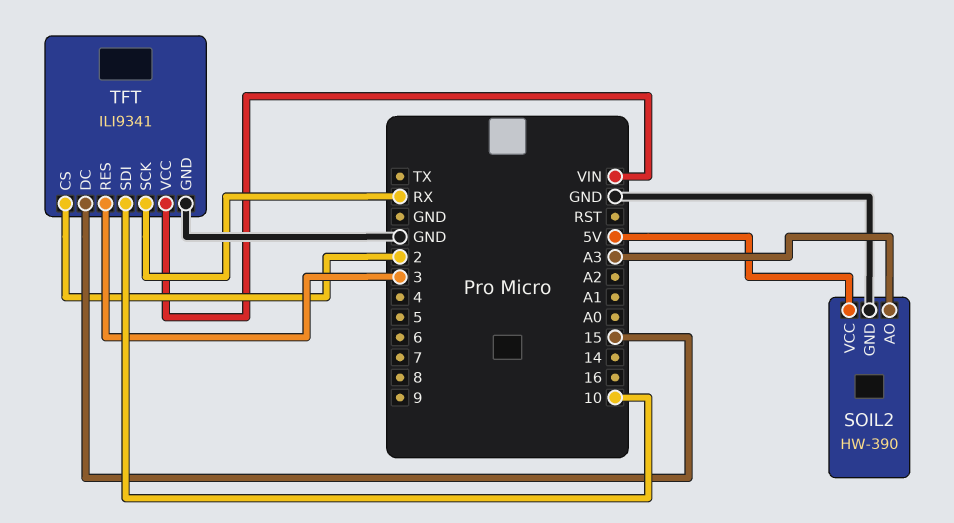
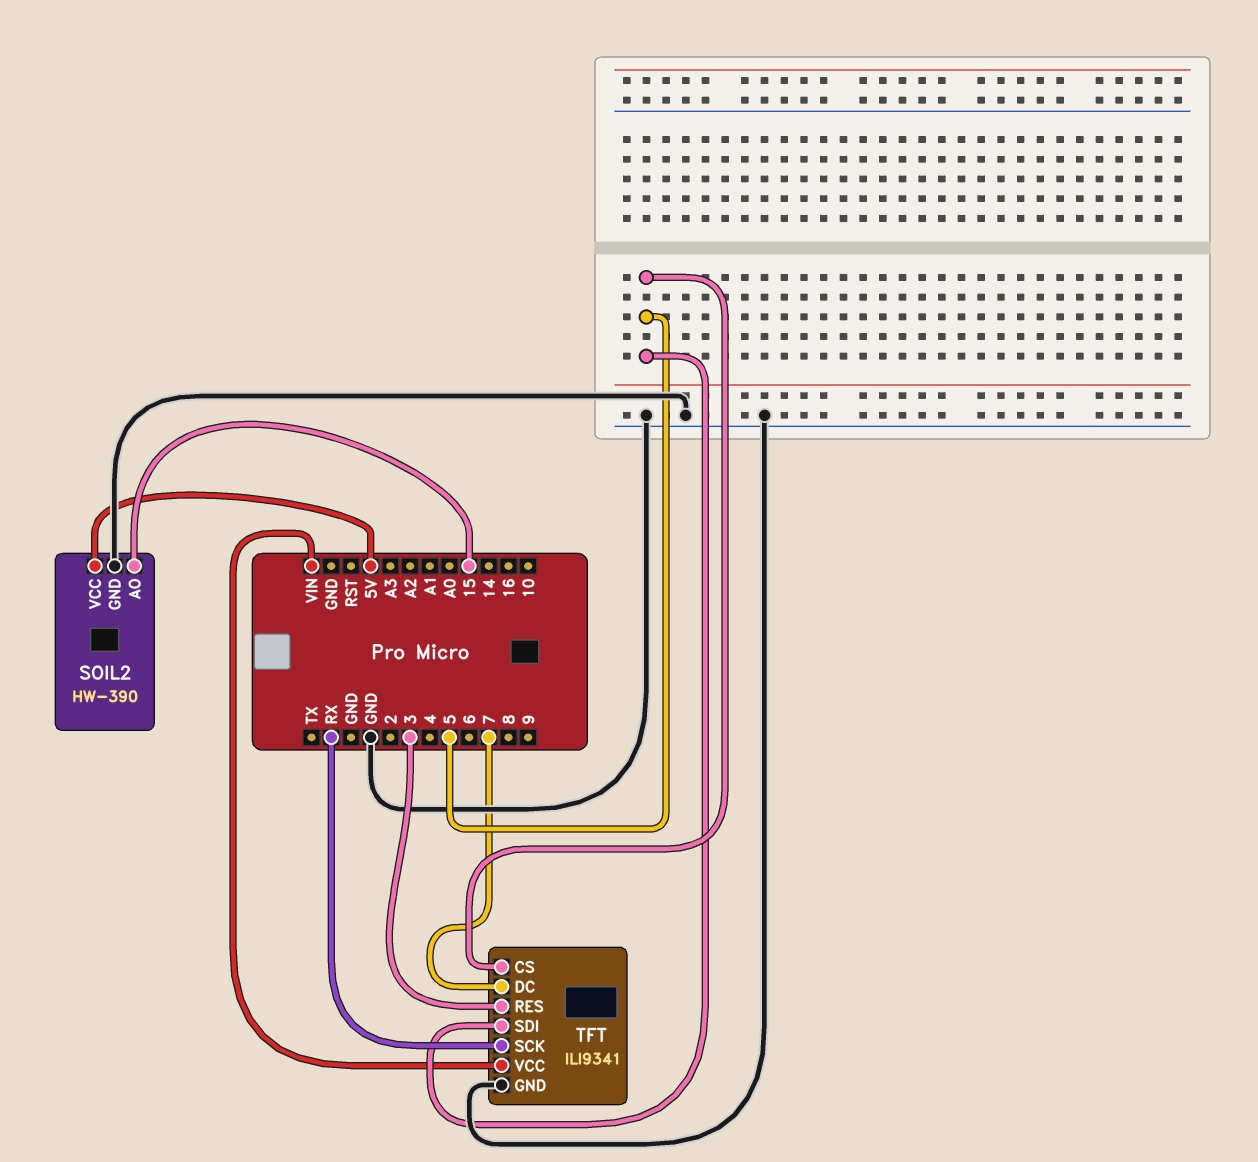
SOIL2 pin AO: A3 -> 15
TFT pin CS: 2 -> 5
TFT pin DC: 15 -> 7
TFT pin SDI: 10 -> 5

